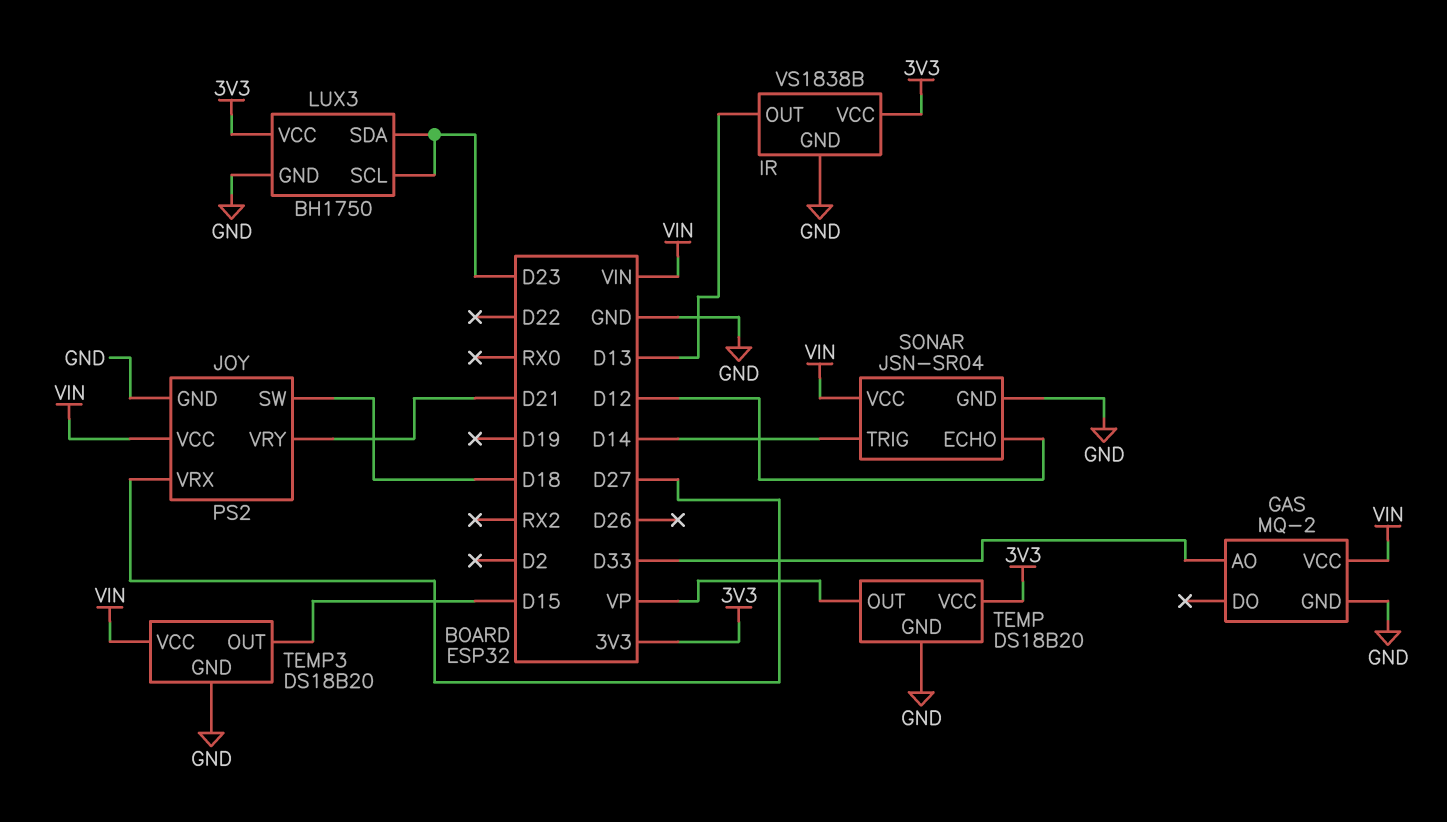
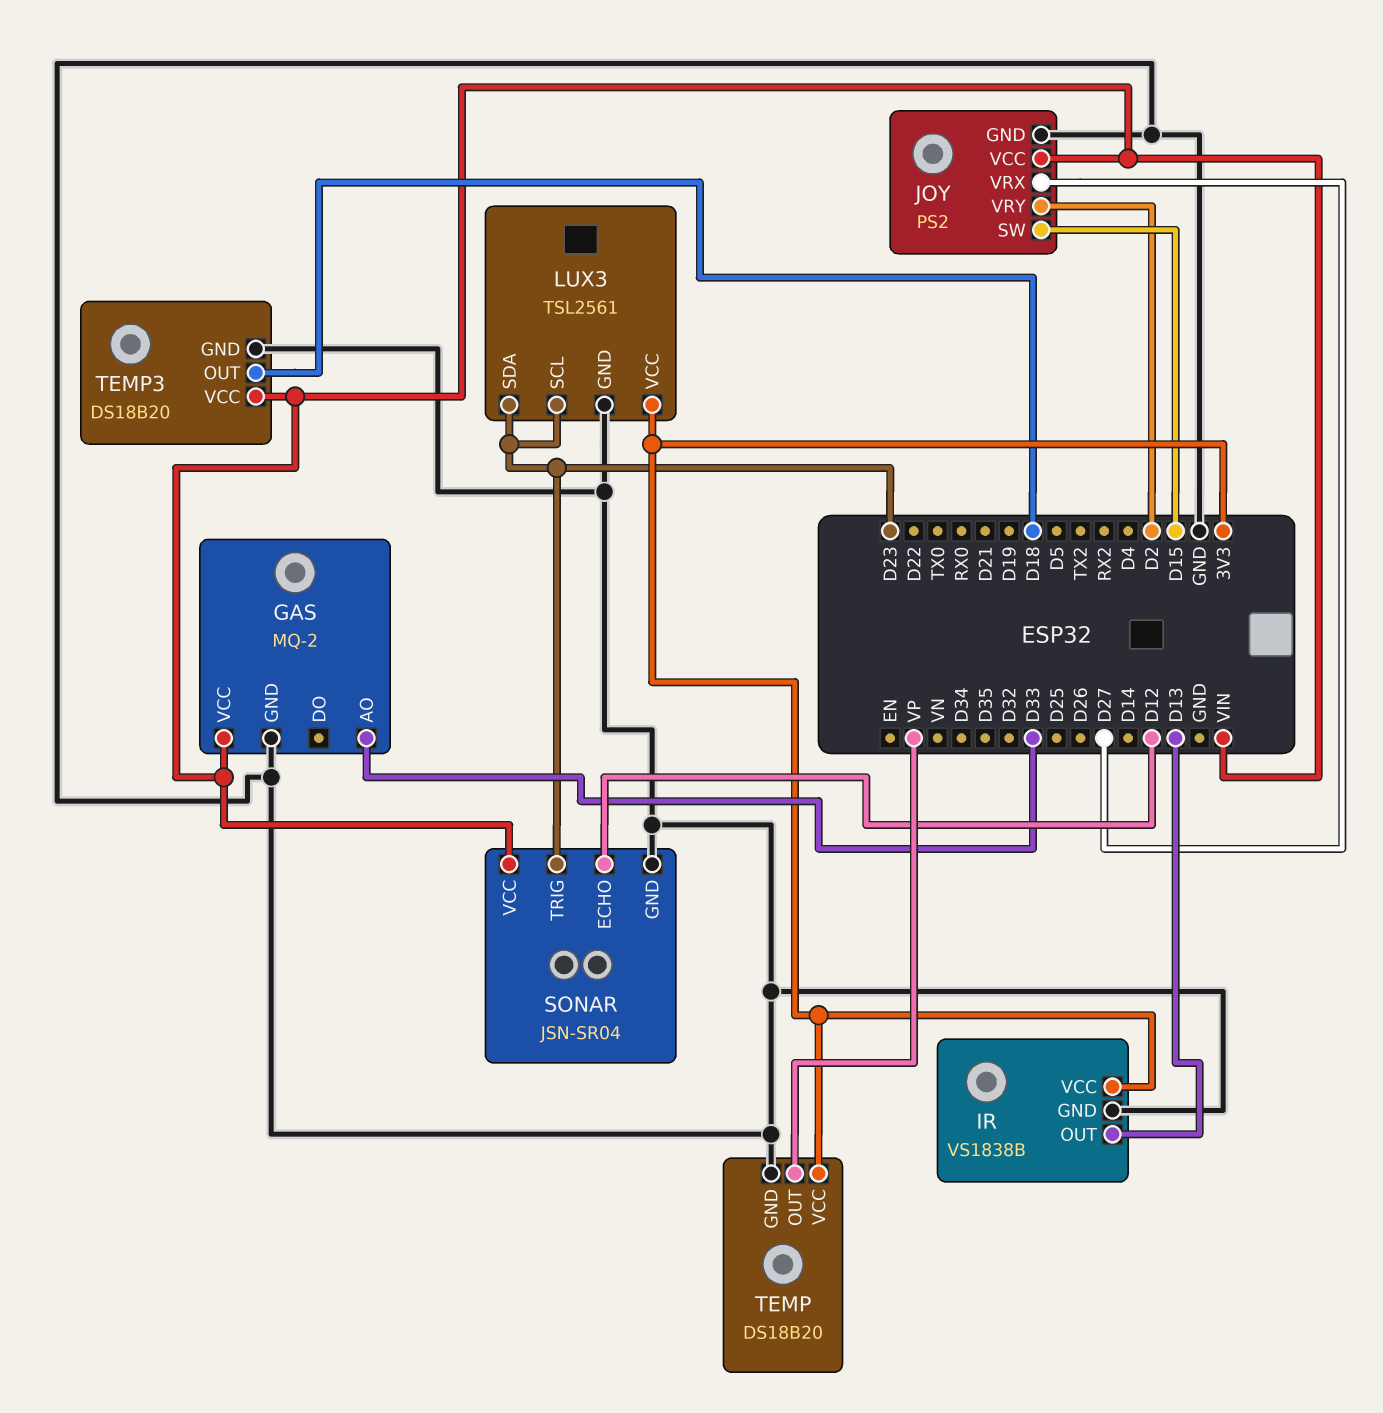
JOY pin SW: D18 -> D15
JOY pin VRY: D21 -> D2
LUX3: BH1750 -> TSL2561
SONAR pin TRIG: D14 -> D23
TEMP3 pin OUT: D15 -> D18

